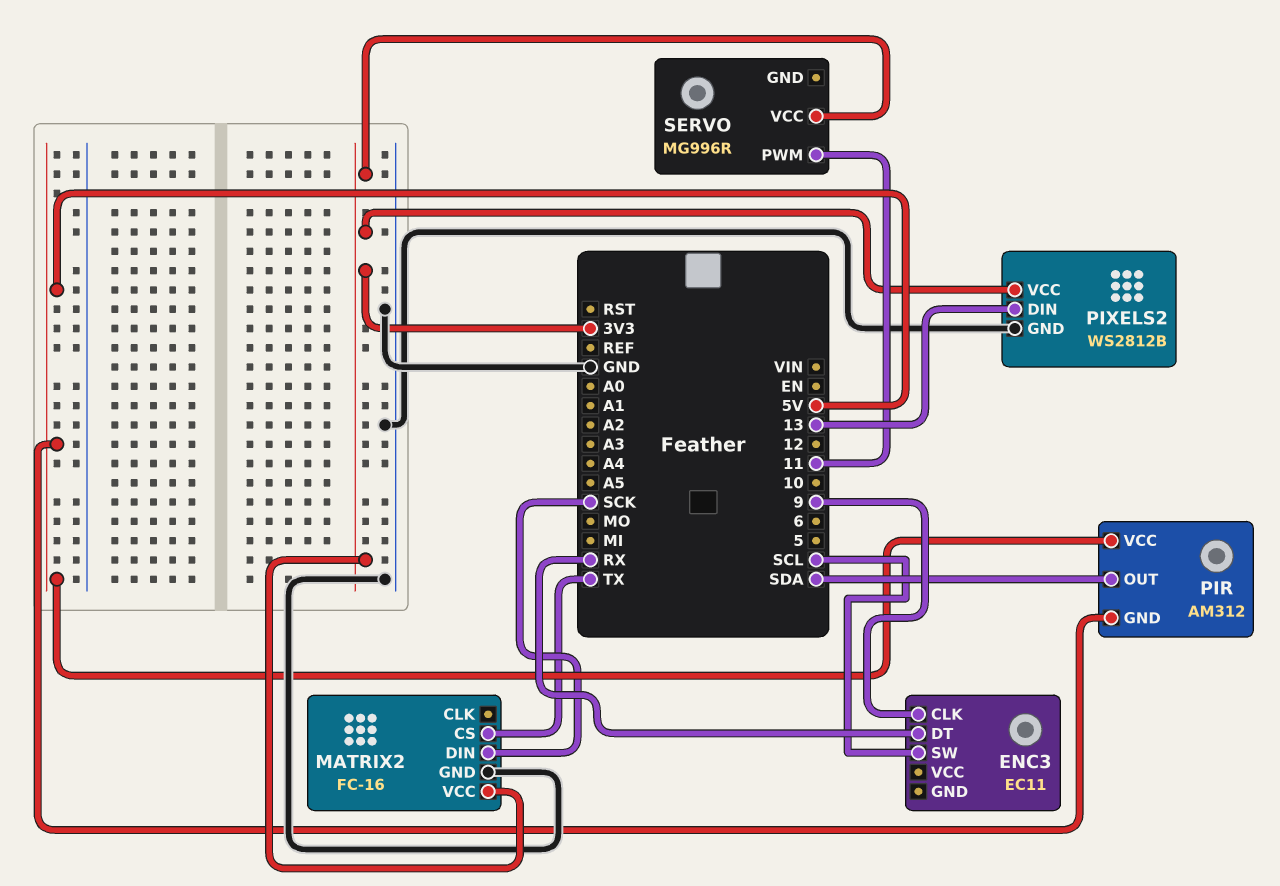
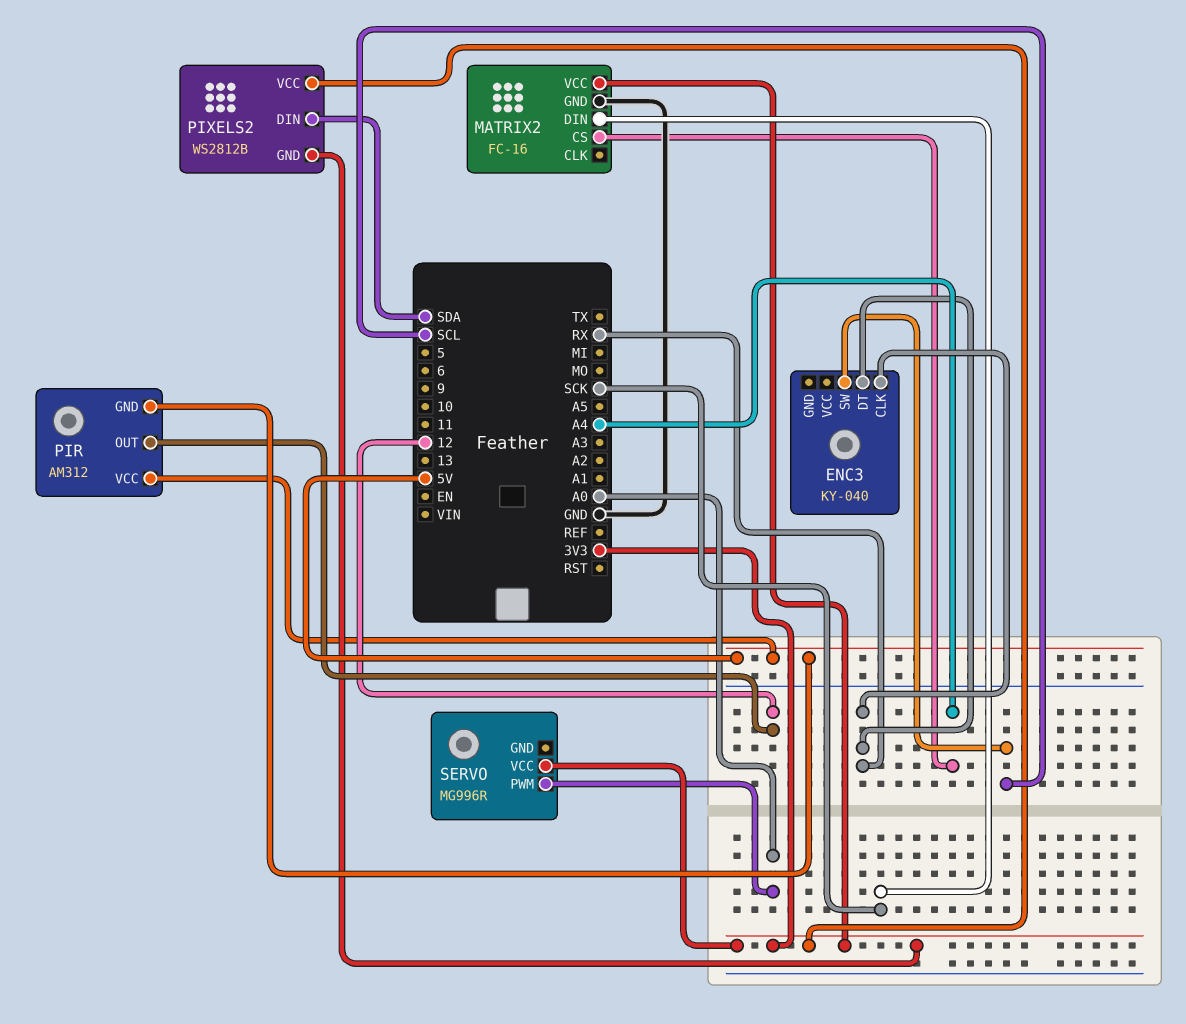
ENC3: EC11 -> KY-040
ENC3 pin CLK: 9 -> RX
MATRIX2 pin CS: TX -> A4
PIR pin OUT: SDA -> 12
PIXELS2 pin DIN: 13 -> SDA
PIXELS2 pin GND: GND -> 3V3
SERVO pin PWM: 11 -> A0

